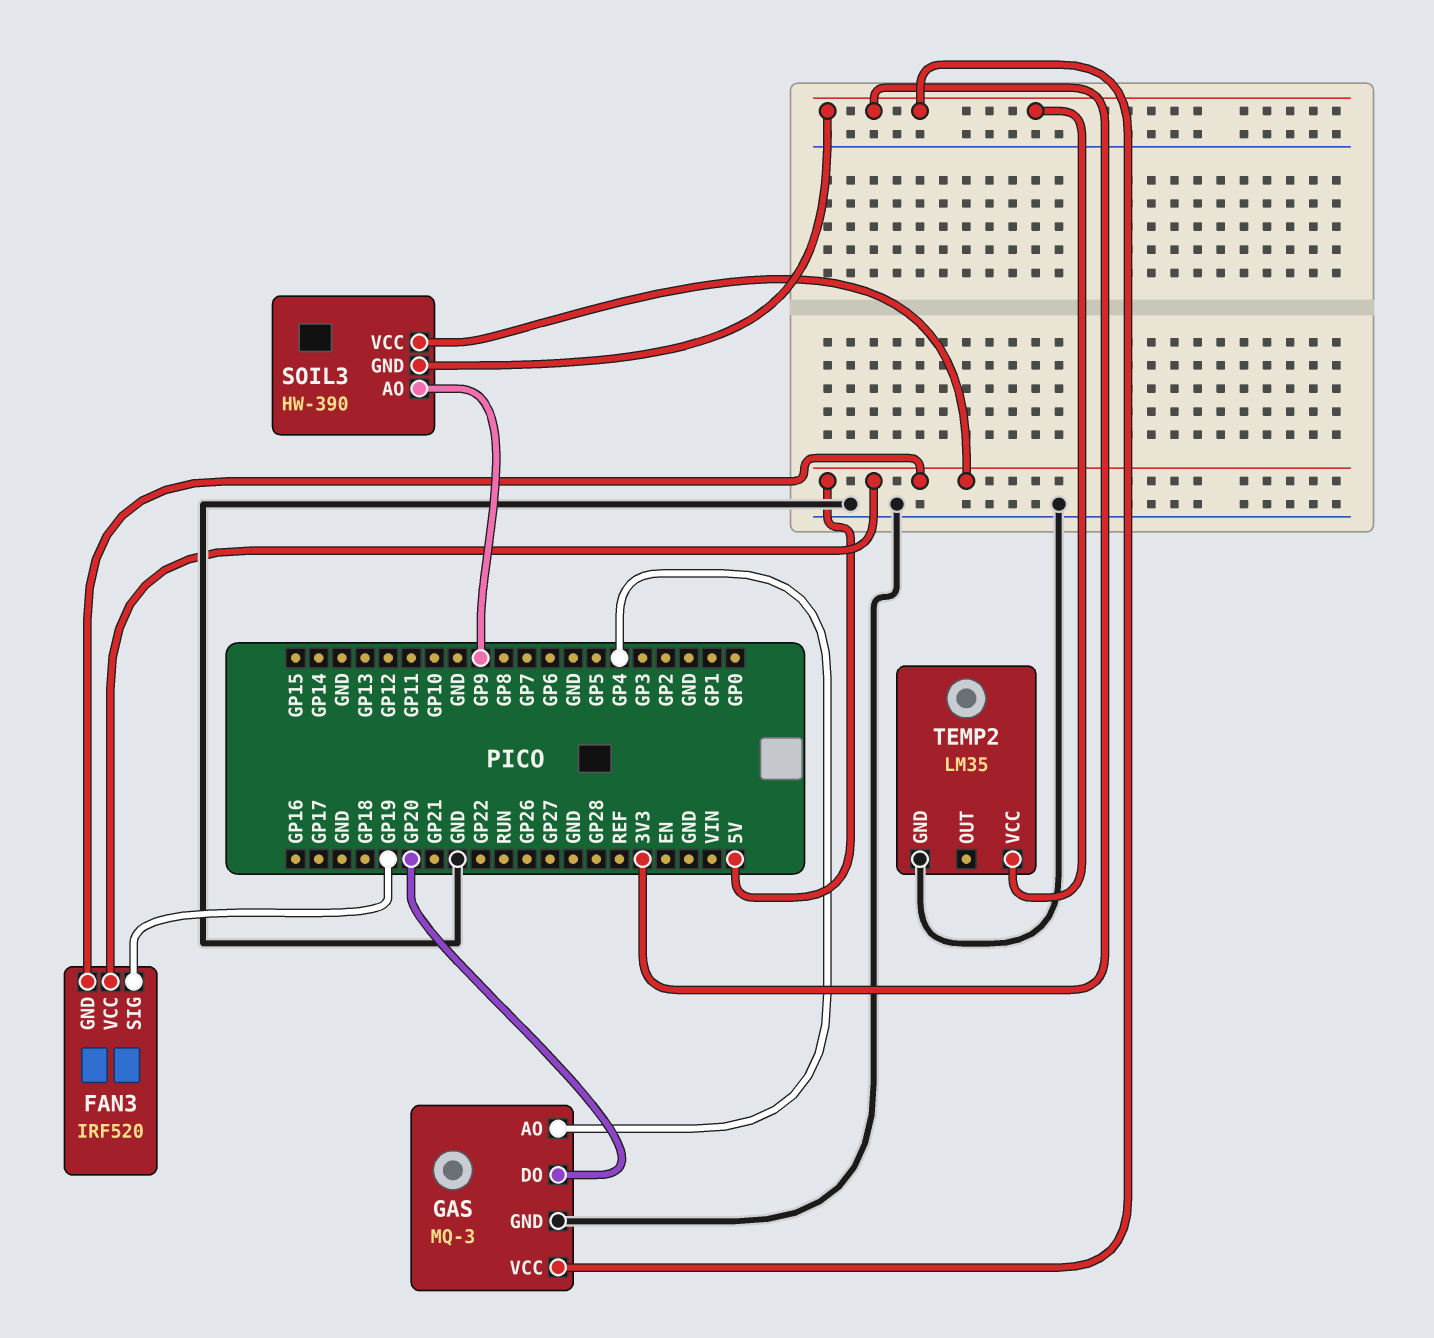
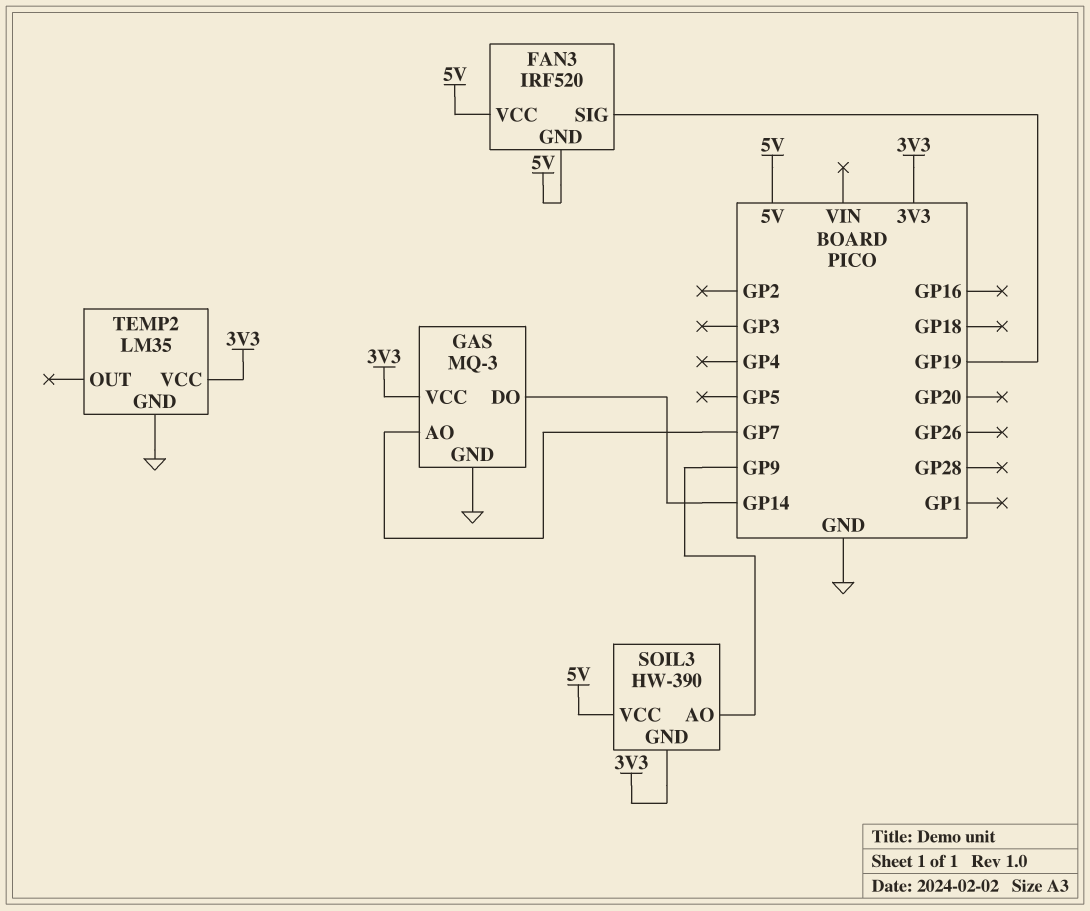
GAS pin AO: GP4 -> GP7
GAS pin DO: GP20 -> GP14

